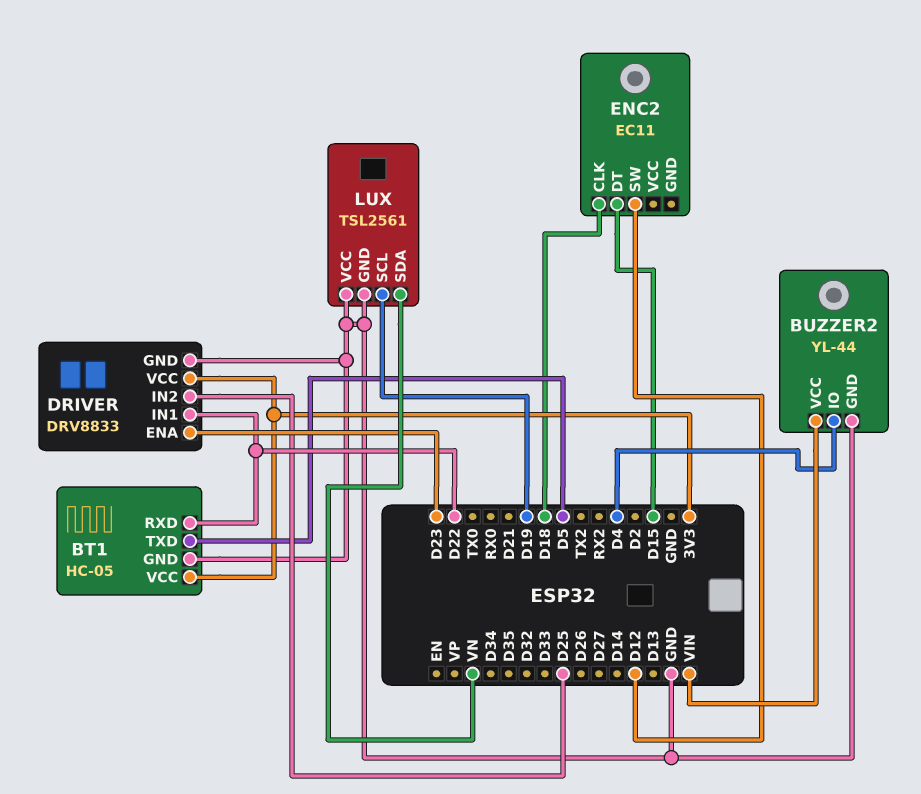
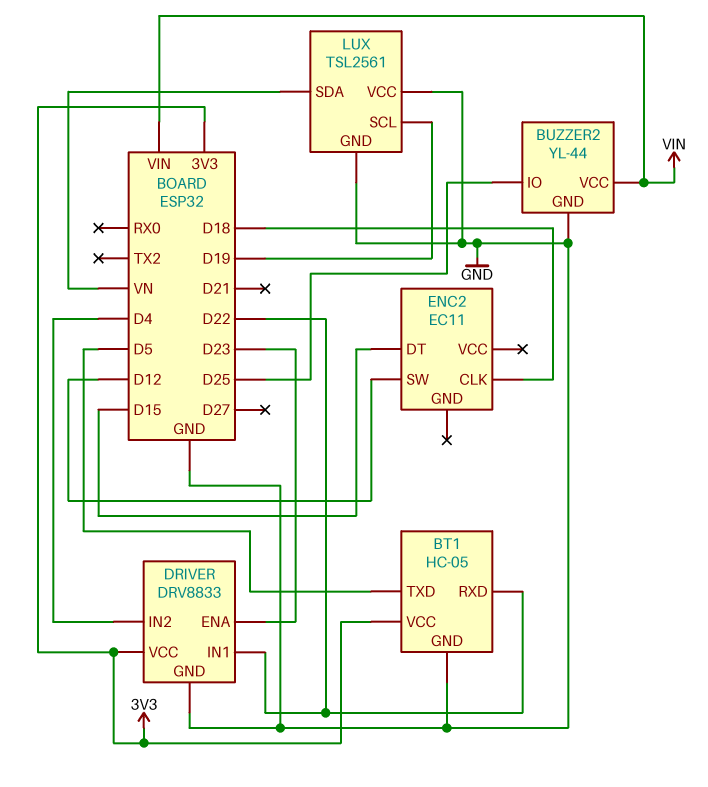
BUZZER2 pin IO: D4 -> D25
DRIVER pin IN2: D25 -> D4

